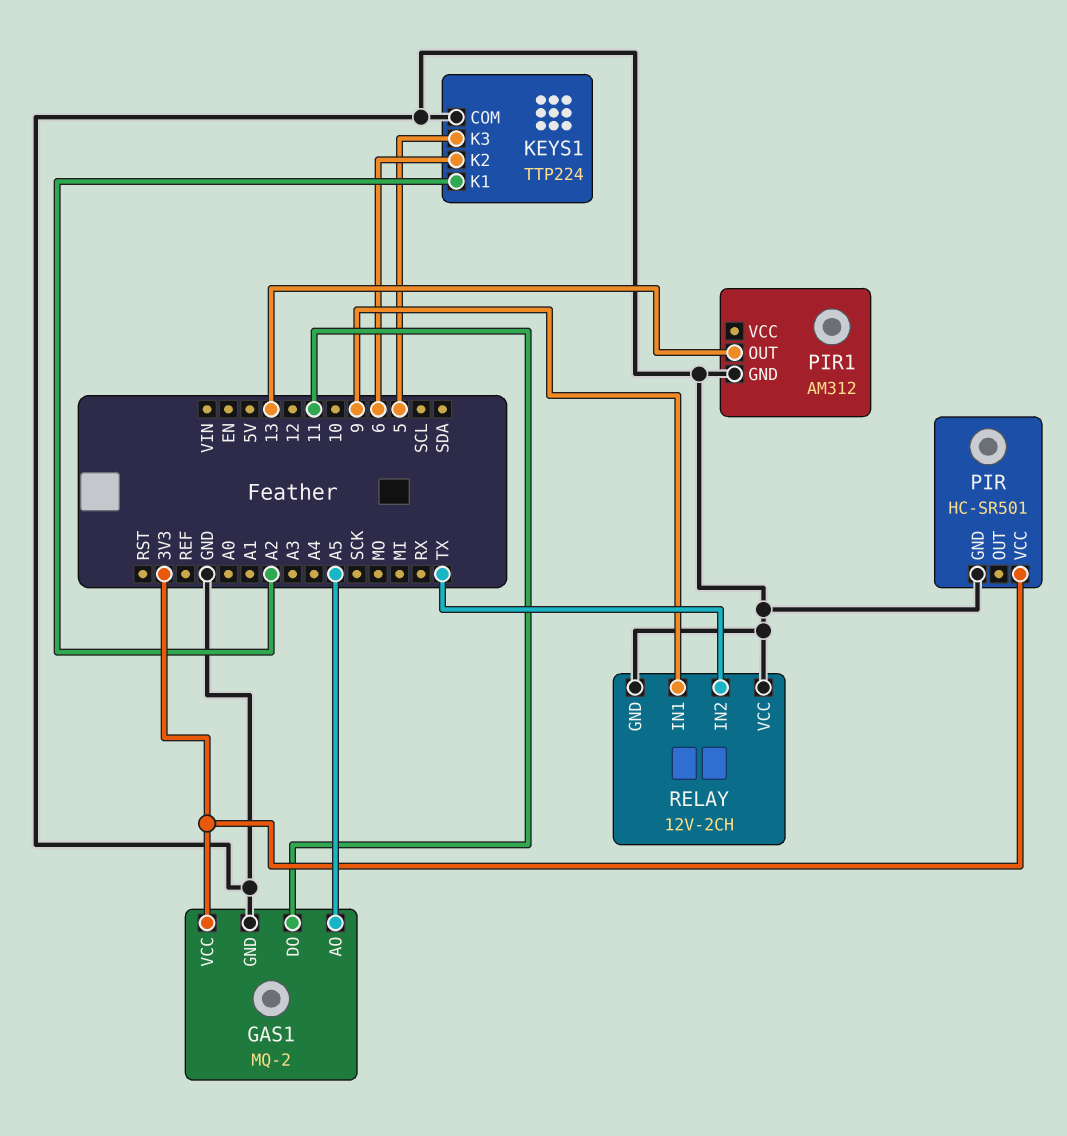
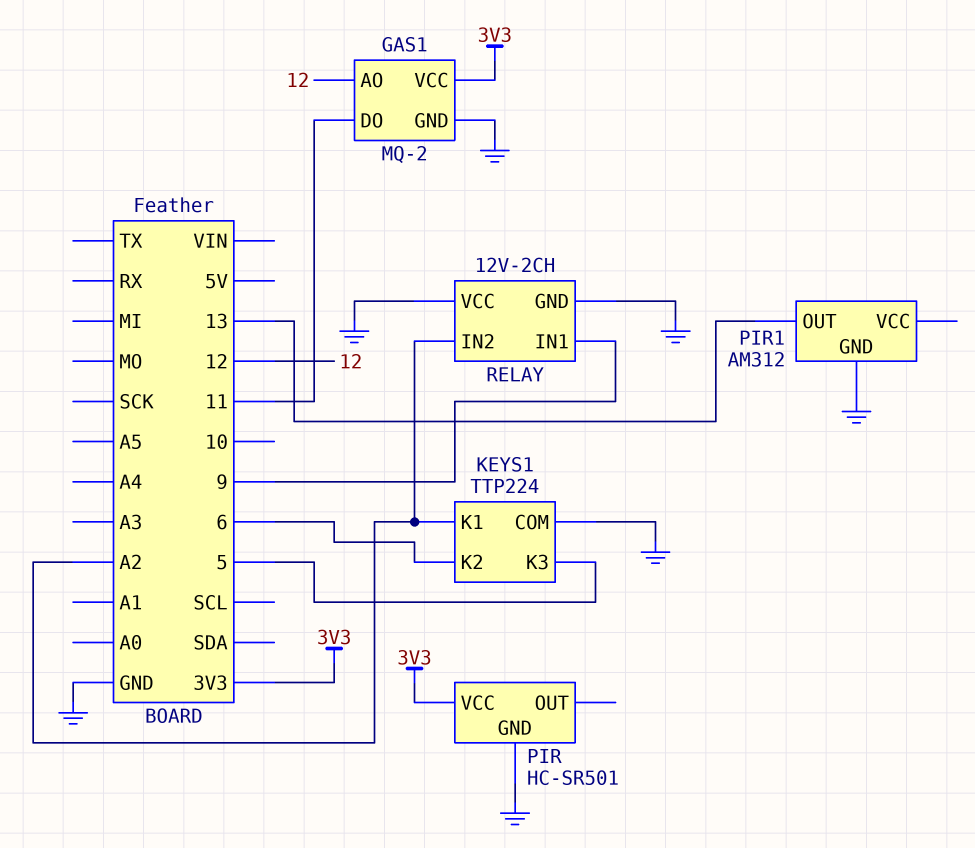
GAS1 pin AO: A5 -> 12
RELAY pin IN2: TX -> A2

